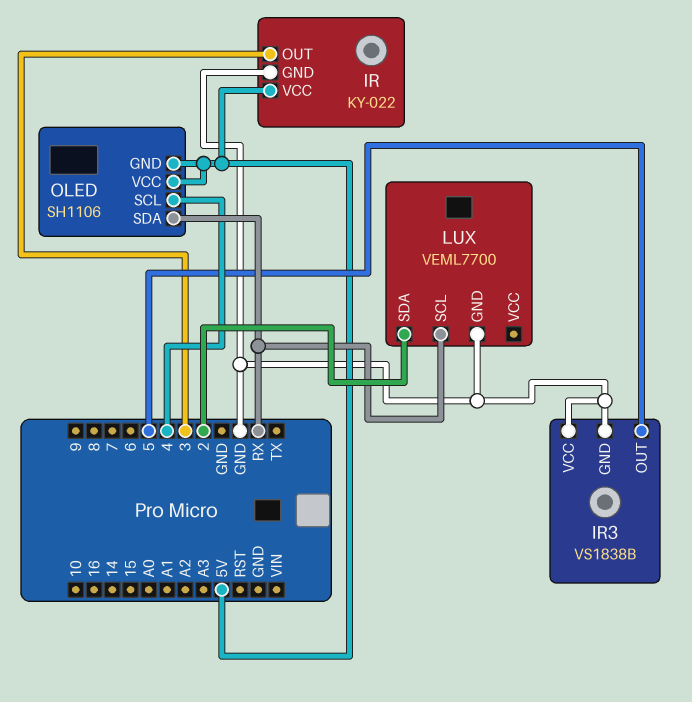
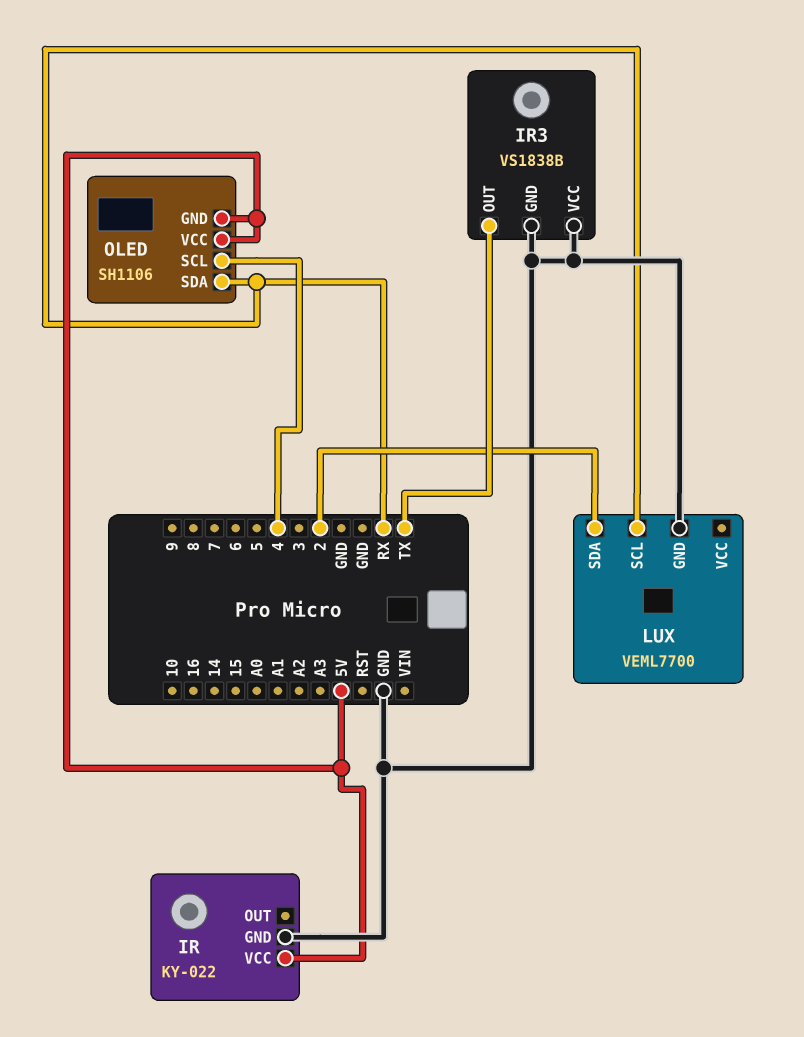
IR pin OUT: 3 -> none
IR3 pin OUT: 5 -> TX

